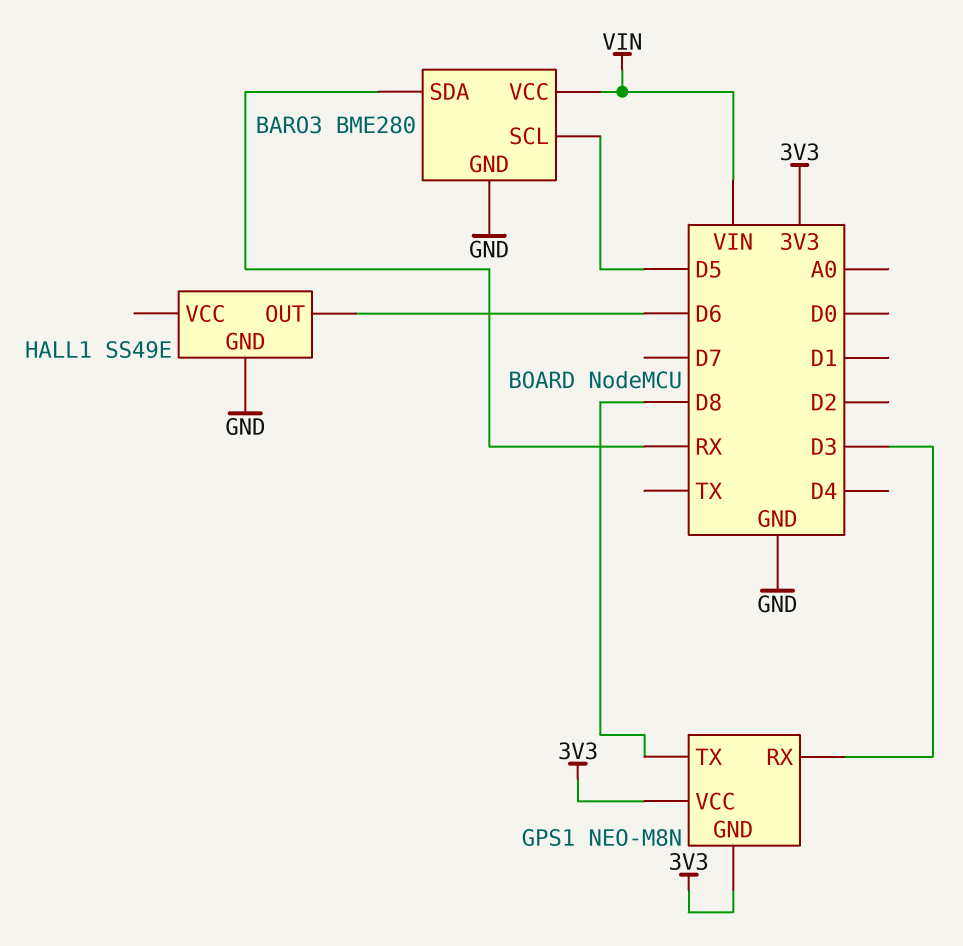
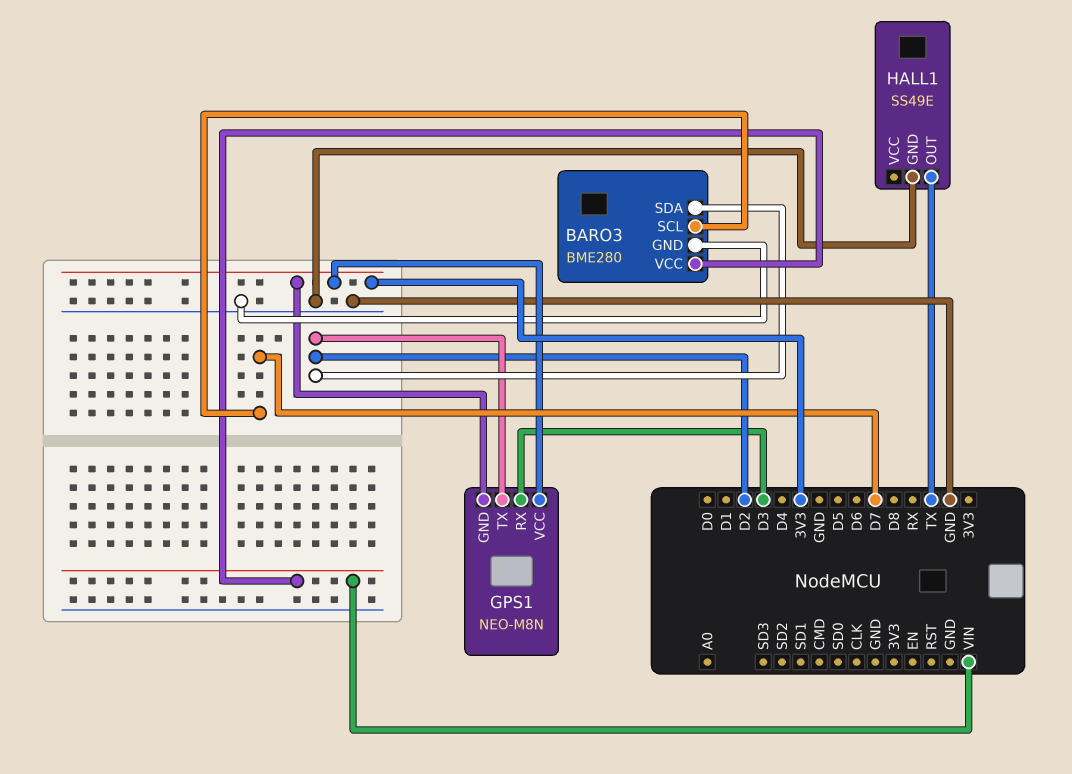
BARO3 pin SCL: D5 -> D7
BARO3 pin SDA: RX -> D2
GPS1 pin TX: D8 -> D2
HALL1 pin OUT: D6 -> TX

